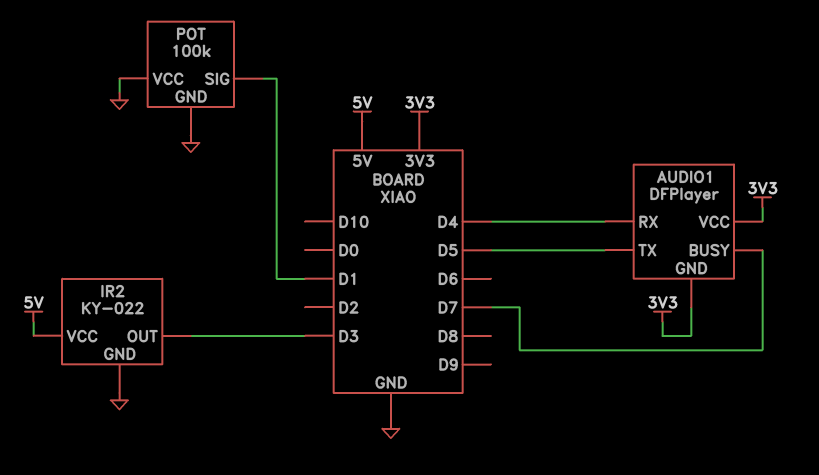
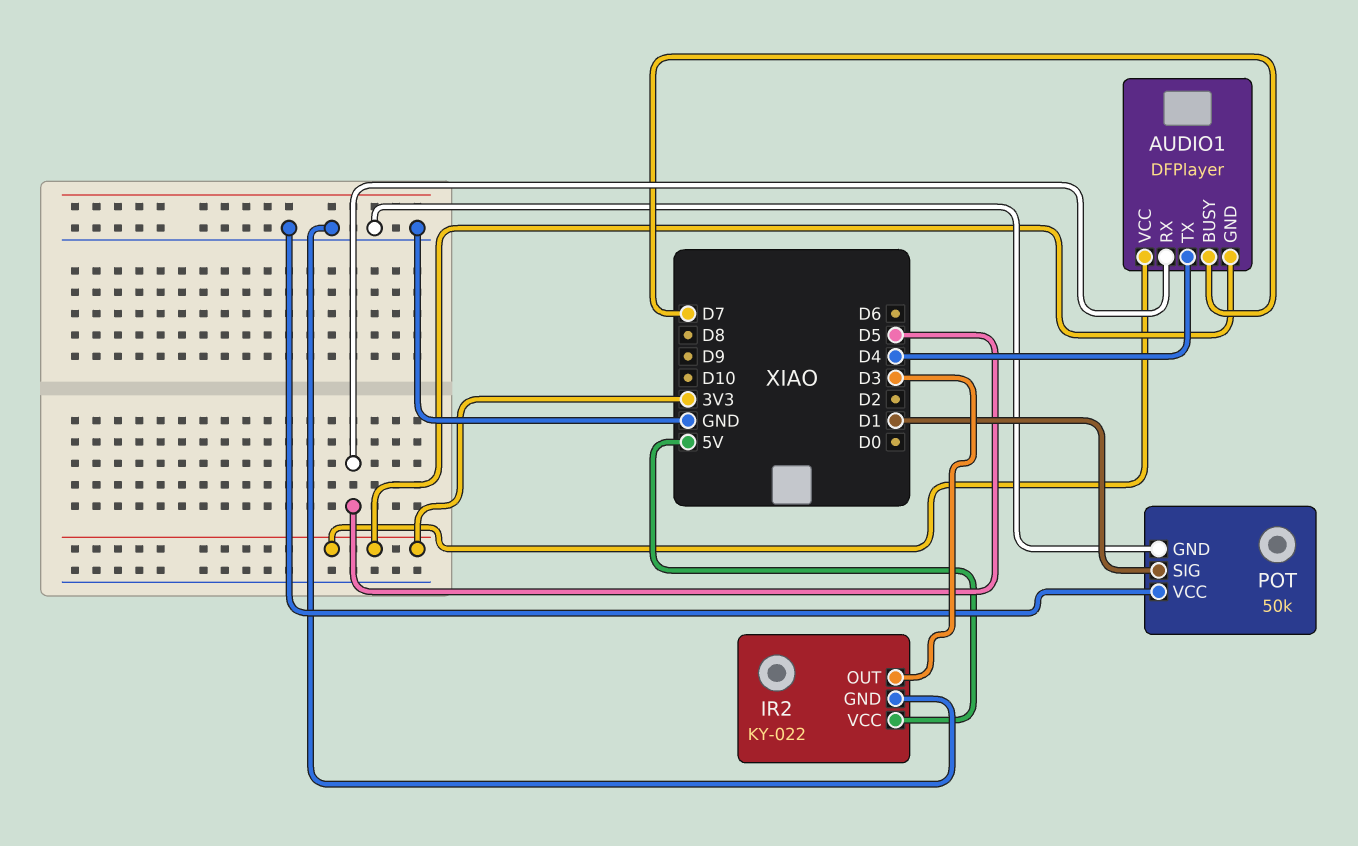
AUDIO1 pin RX: D4 -> D5
AUDIO1 pin TX: D5 -> D4
POT: 100k -> 50k

